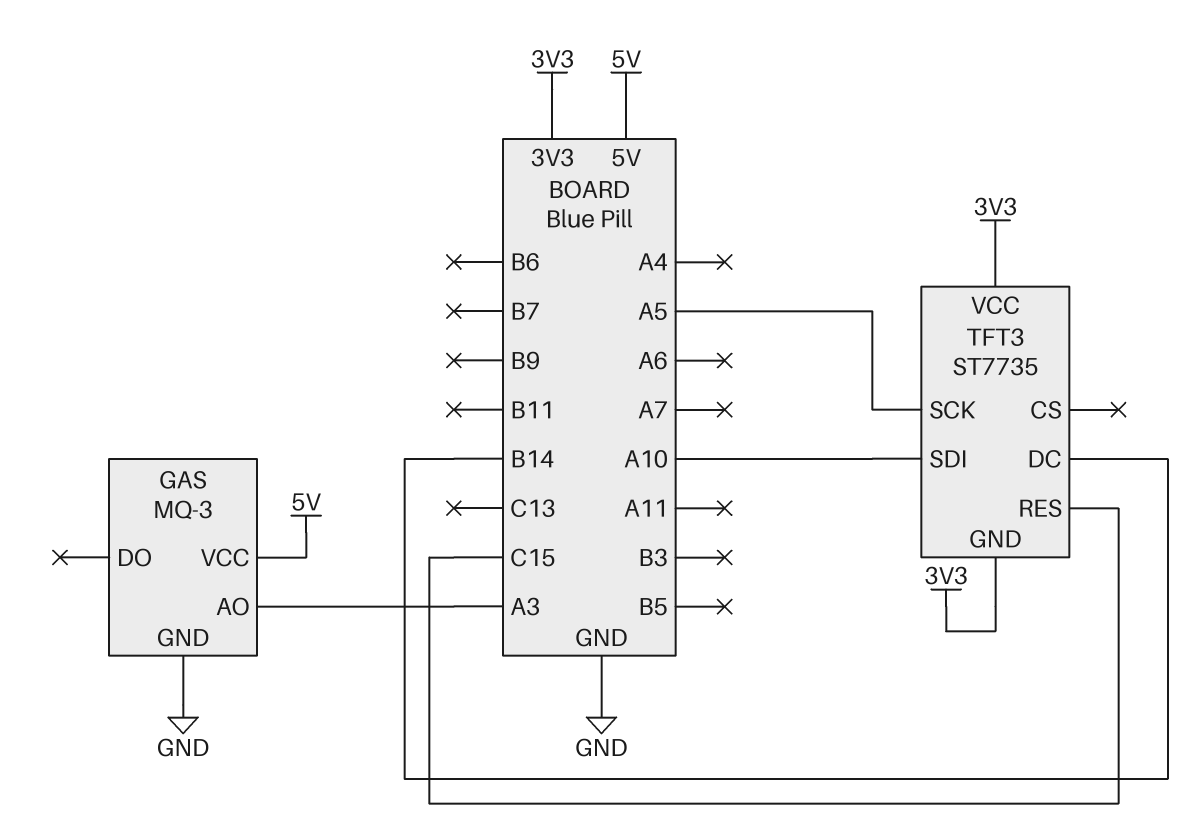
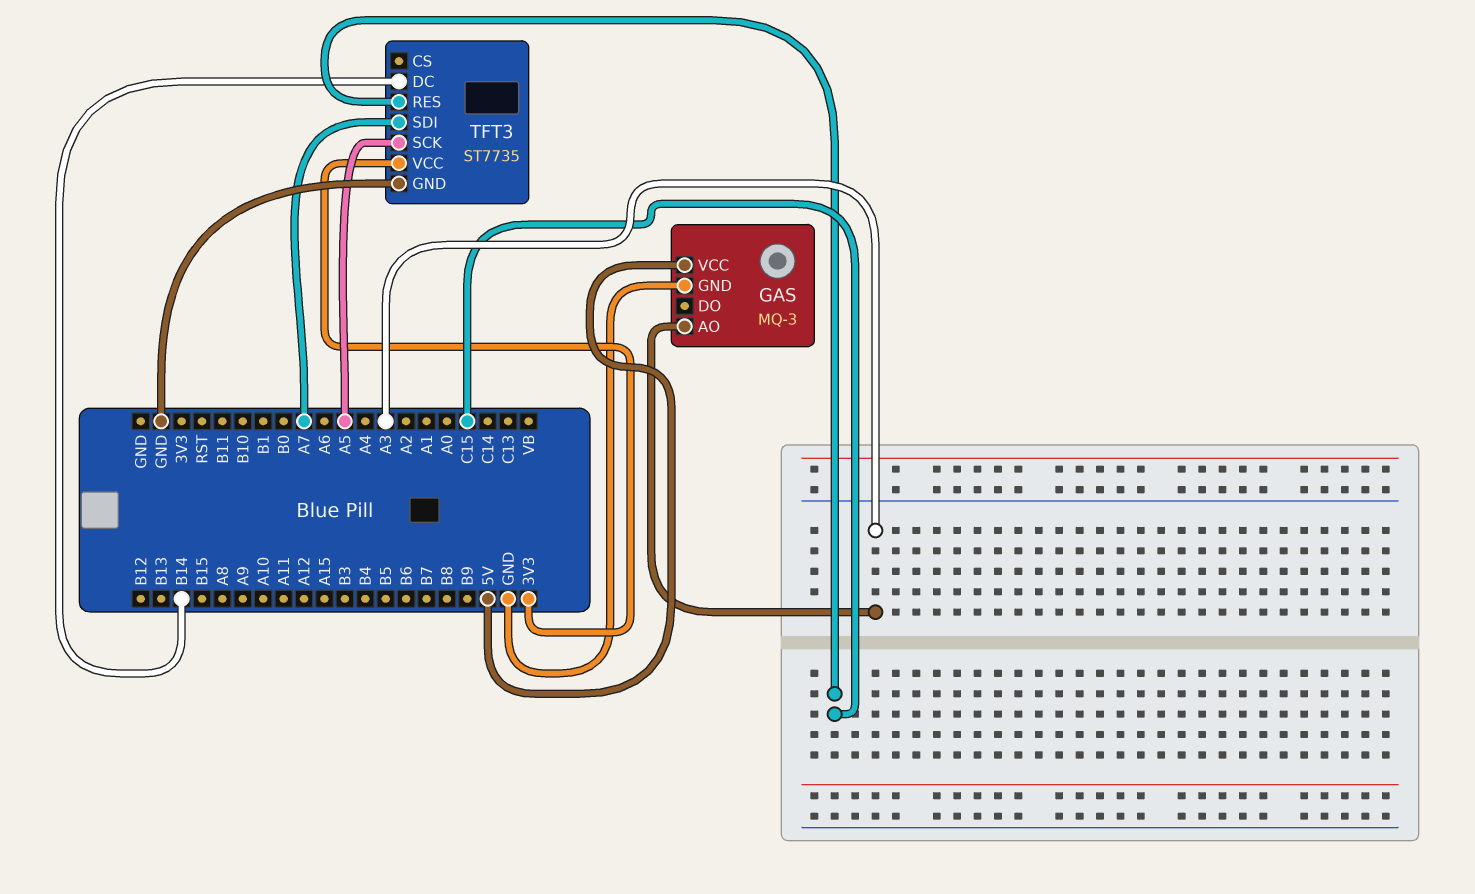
TFT3 pin GND: 3V3 -> GND
TFT3 pin SDI: A10 -> A7

